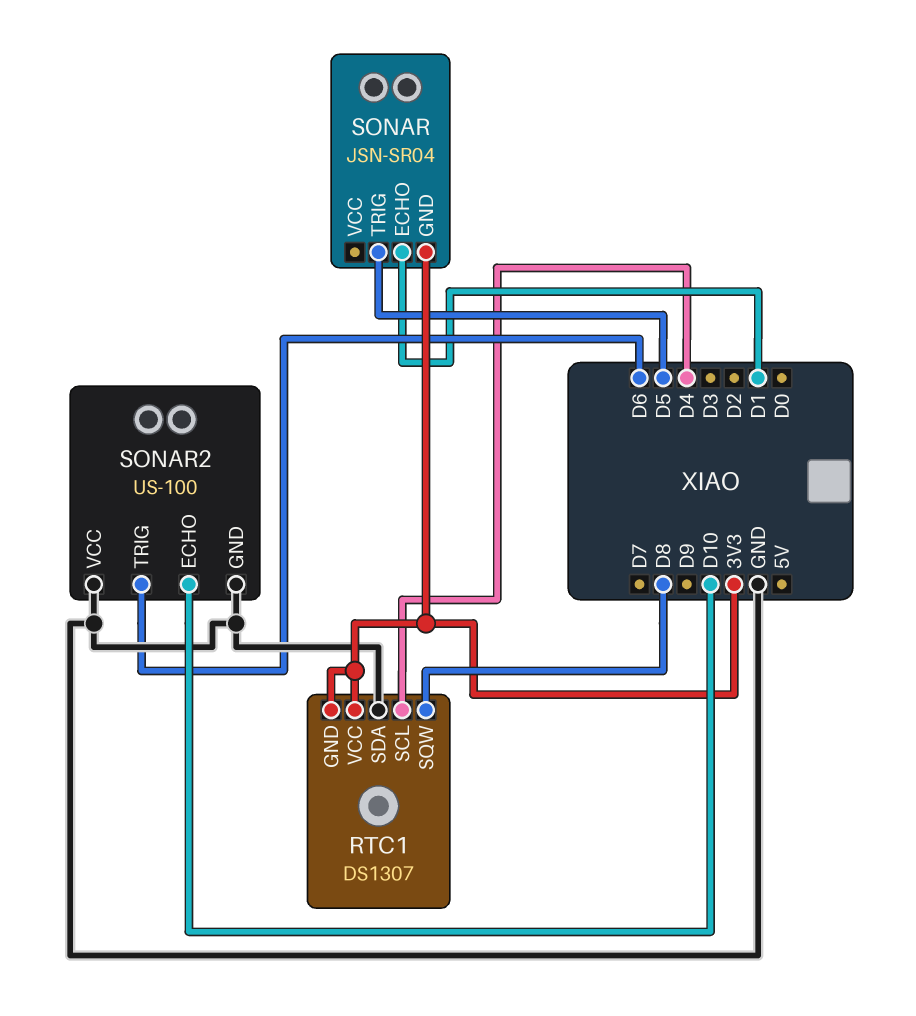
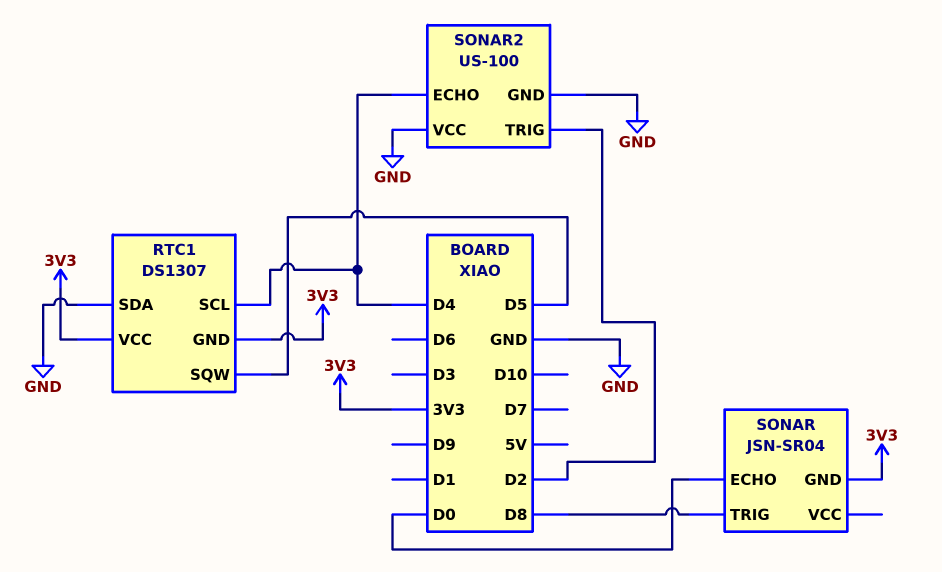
RTC1 pin SQW: D8 -> D5
SONAR pin ECHO: D1 -> D0
SONAR pin TRIG: D5 -> D8
SONAR2 pin ECHO: D10 -> D4
SONAR2 pin TRIG: D6 -> D2

